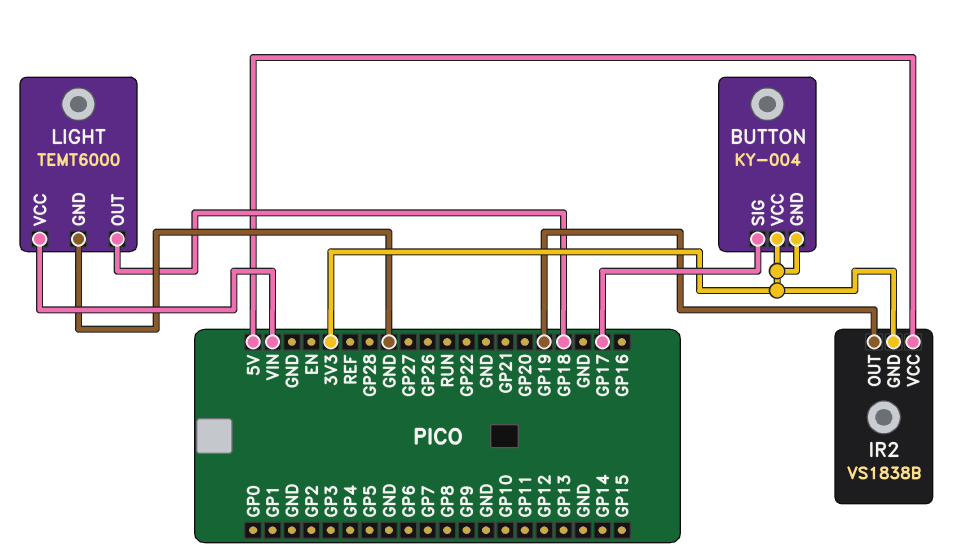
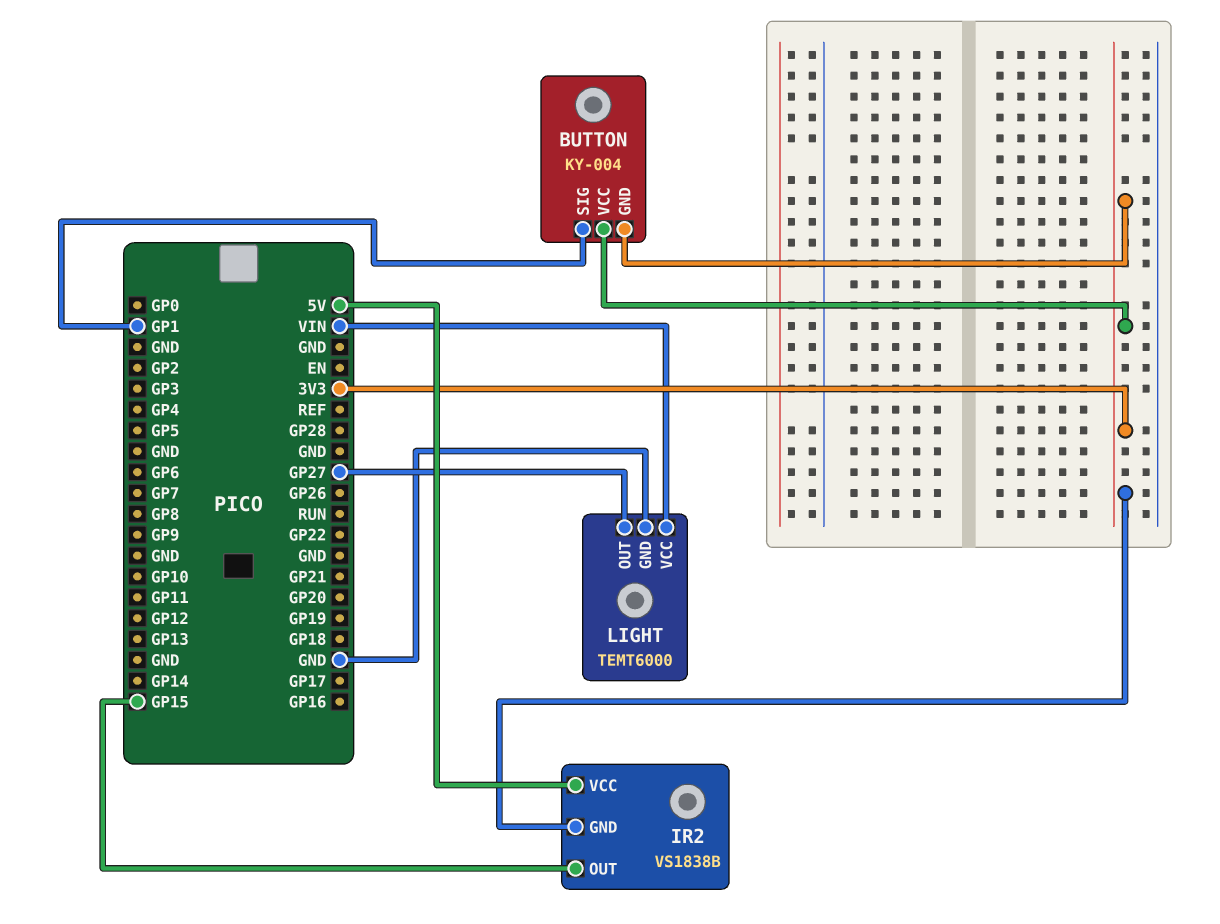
BUTTON pin SIG: GP17 -> GP1
IR2 pin OUT: GP19 -> GP15
LIGHT pin OUT: GP18 -> GP27

